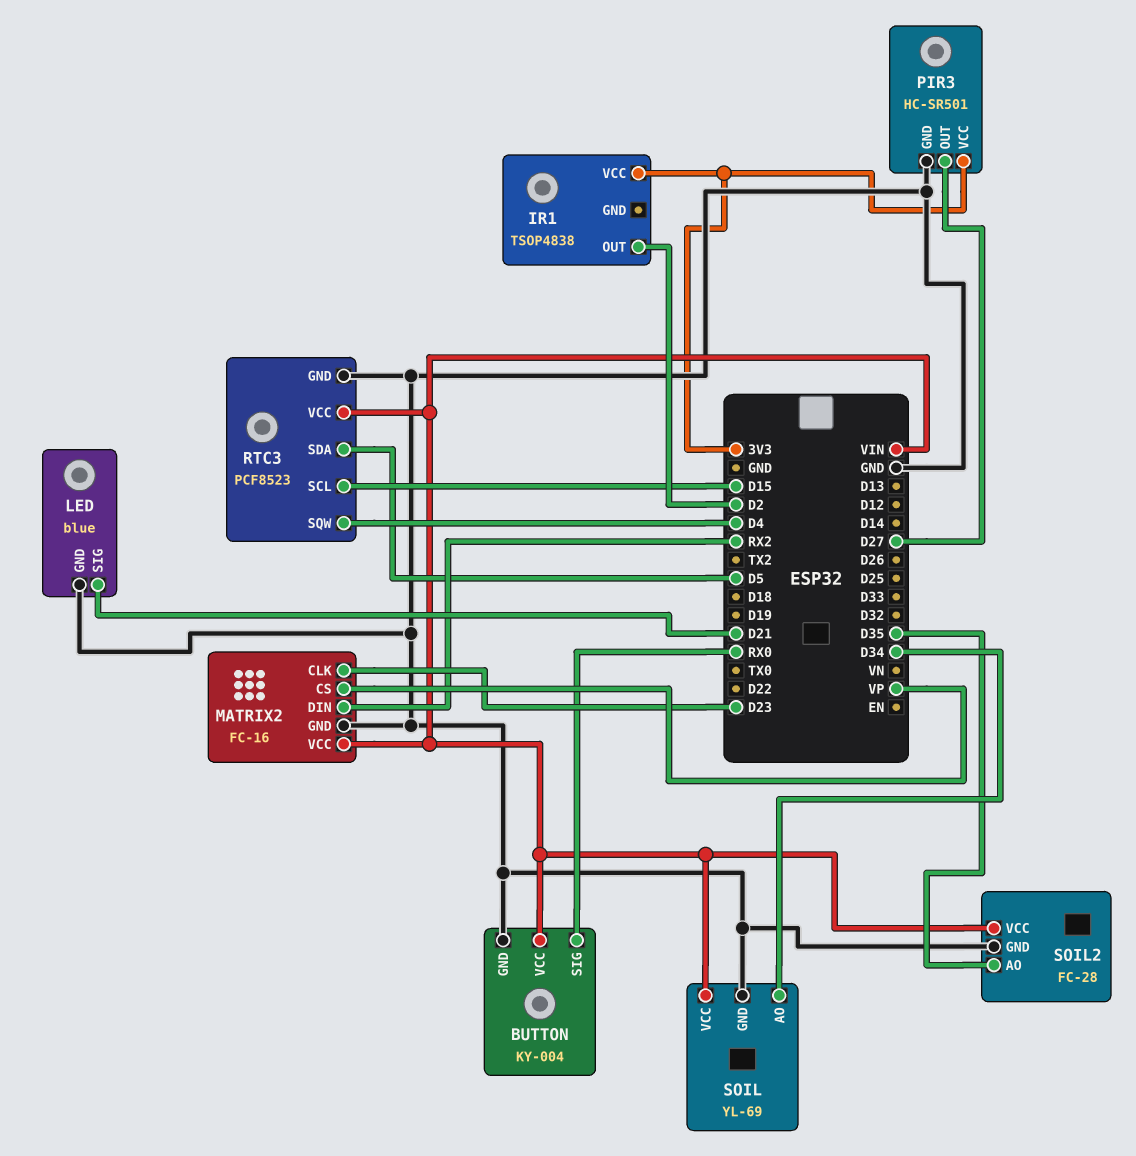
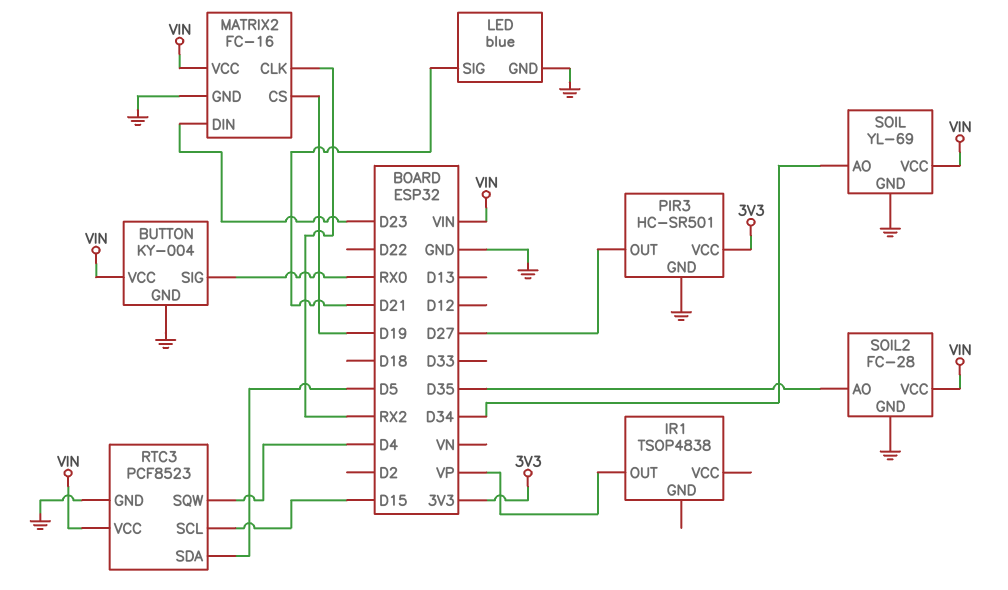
IR1 pin OUT: D2 -> VP
IR1 pin VCC: 3V3 -> none
MATRIX2 pin CLK: D23 -> RX2
MATRIX2 pin CS: VP -> D19
MATRIX2 pin DIN: RX2 -> D23

